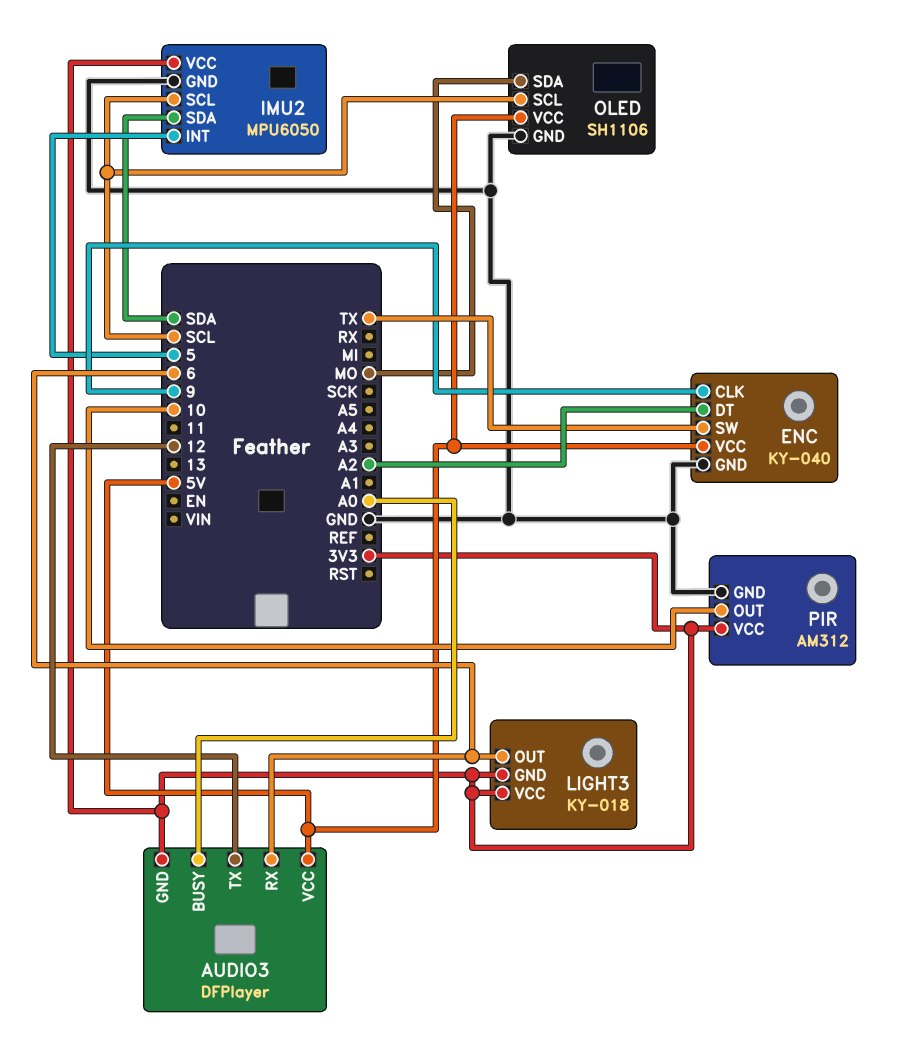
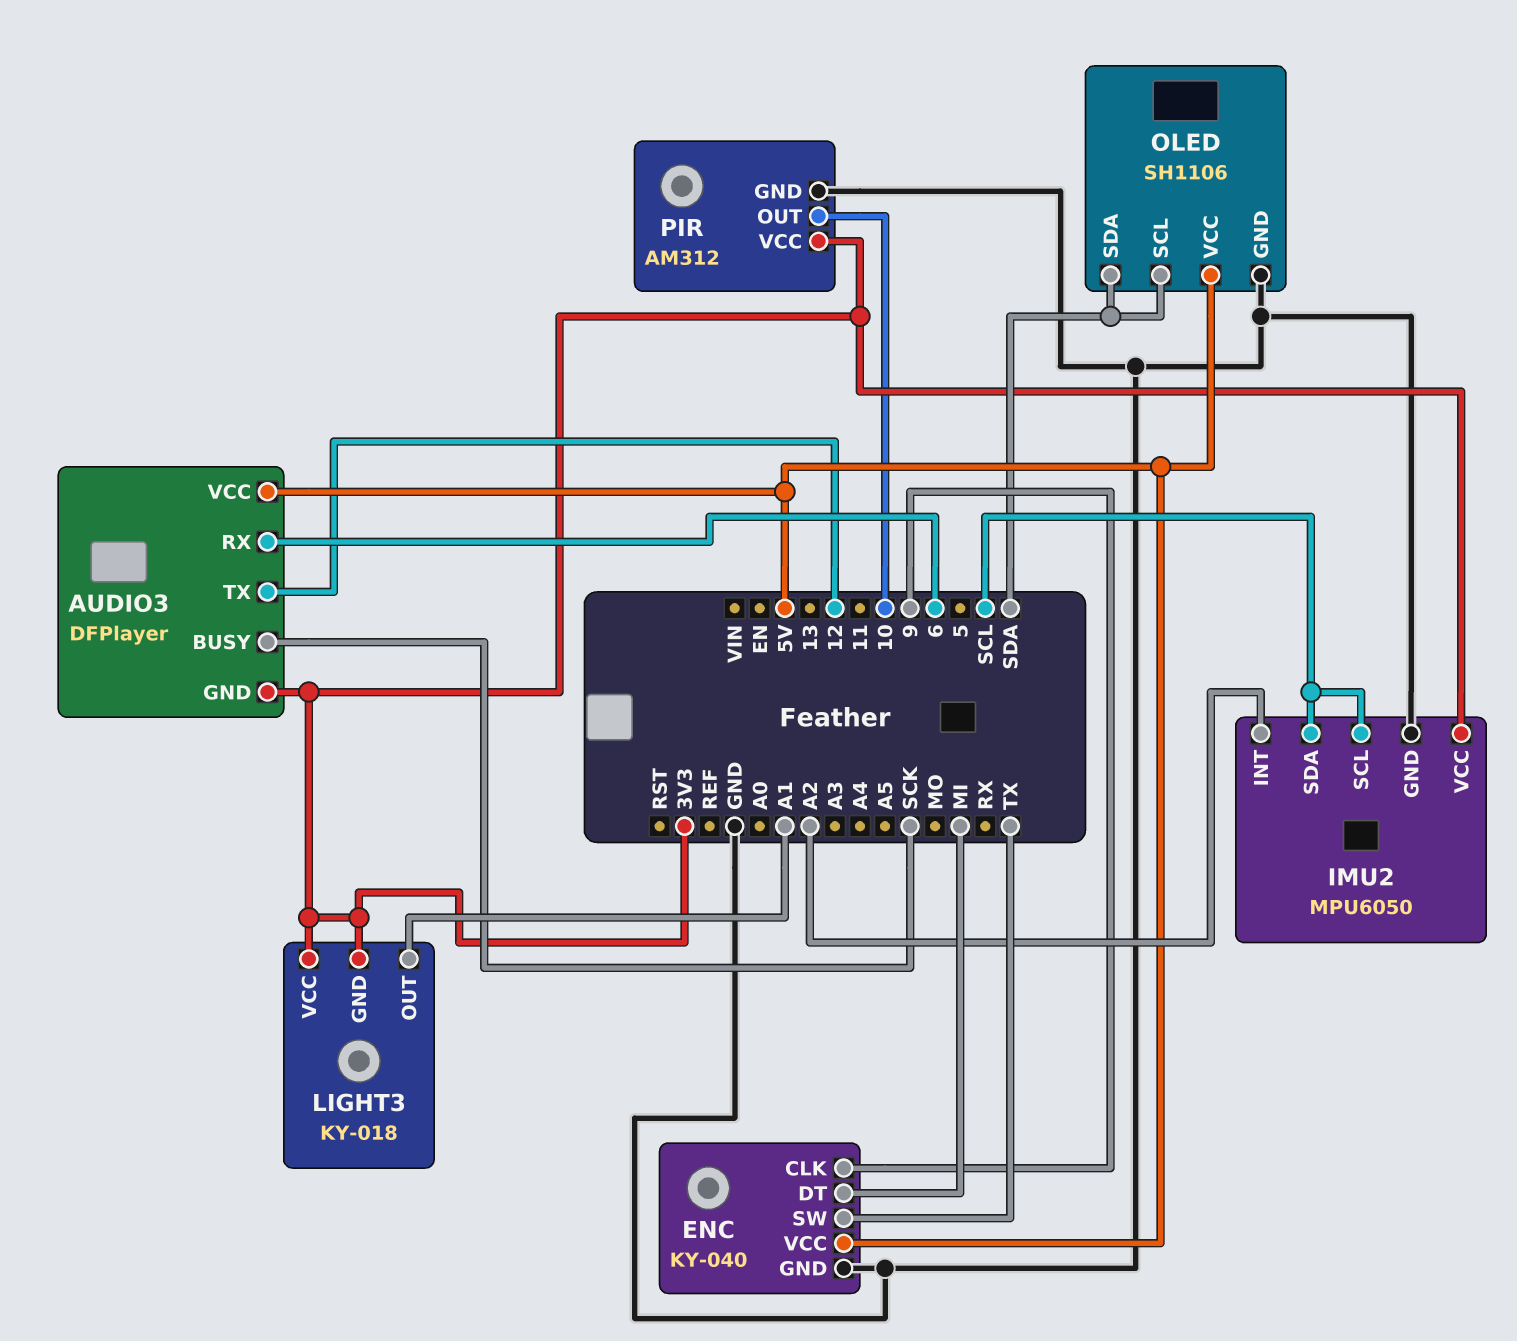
AUDIO3 pin BUSY: A0 -> SCK
ENC pin DT: A2 -> MI
IMU2 pin INT: 5 -> A2
IMU2 pin SDA: SDA -> SCL
LIGHT3 pin OUT: 6 -> A1
OLED pin SCL: SCL -> SDA
OLED pin SDA: MO -> SDA

